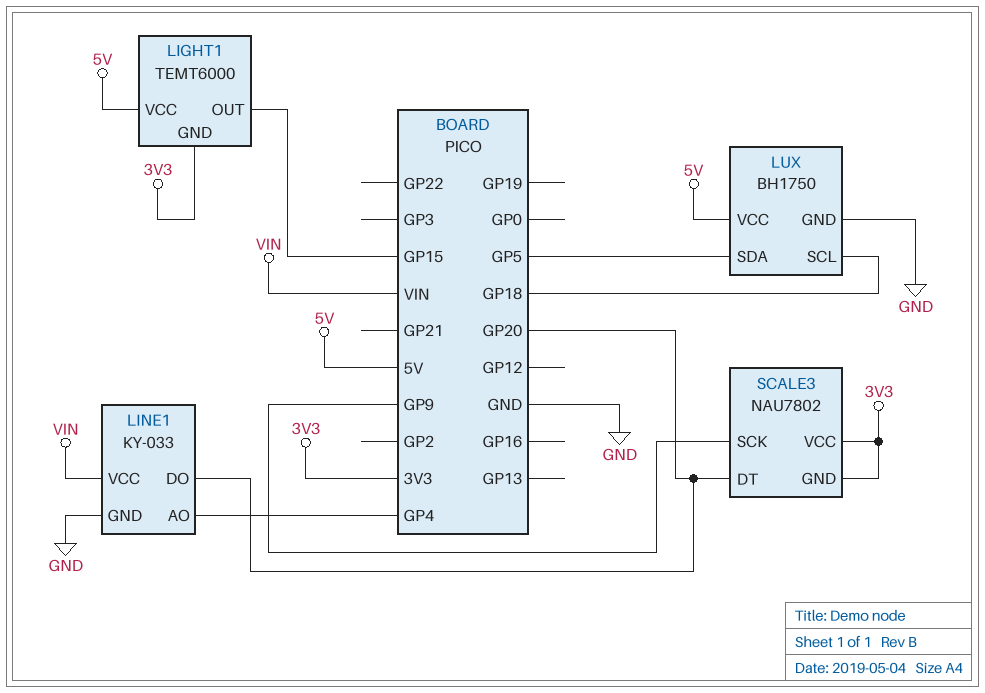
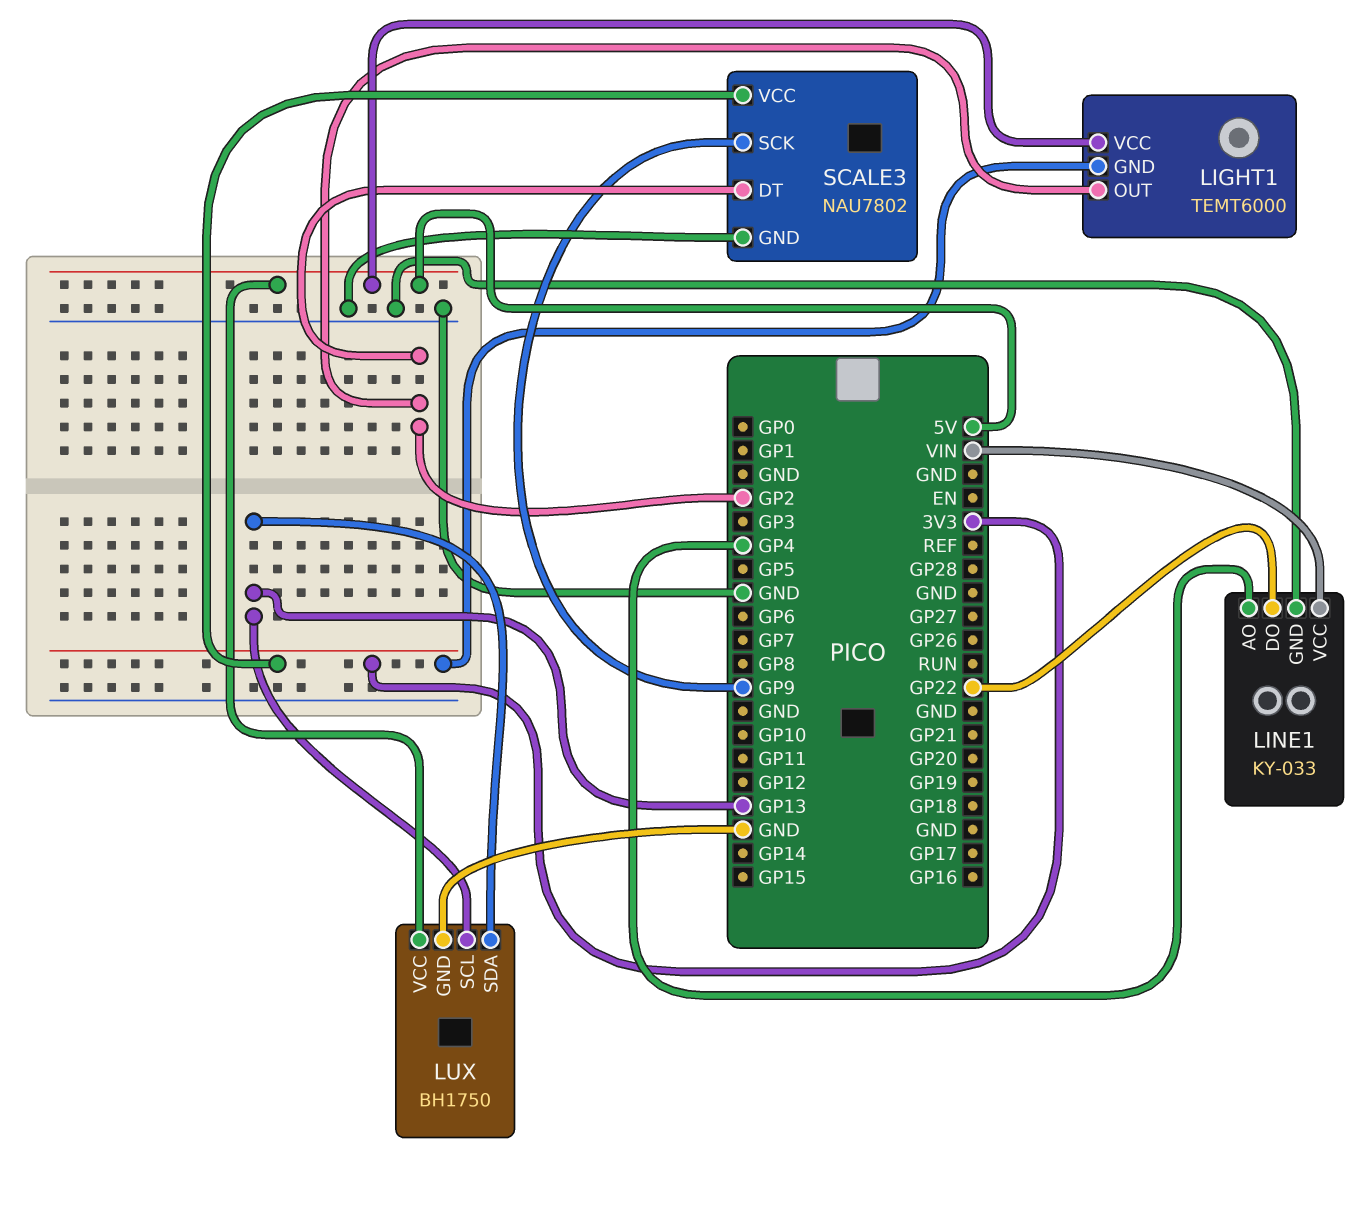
LIGHT1 pin OUT: GP15 -> GP2
LINE1 pin DO: GP20 -> GP22
LUX pin SCL: GP18 -> GP13
LUX pin SDA: GP5 -> GP13
SCALE3 pin DT: GP20 -> GP2
SCALE3 pin GND: 3V3 -> GND

